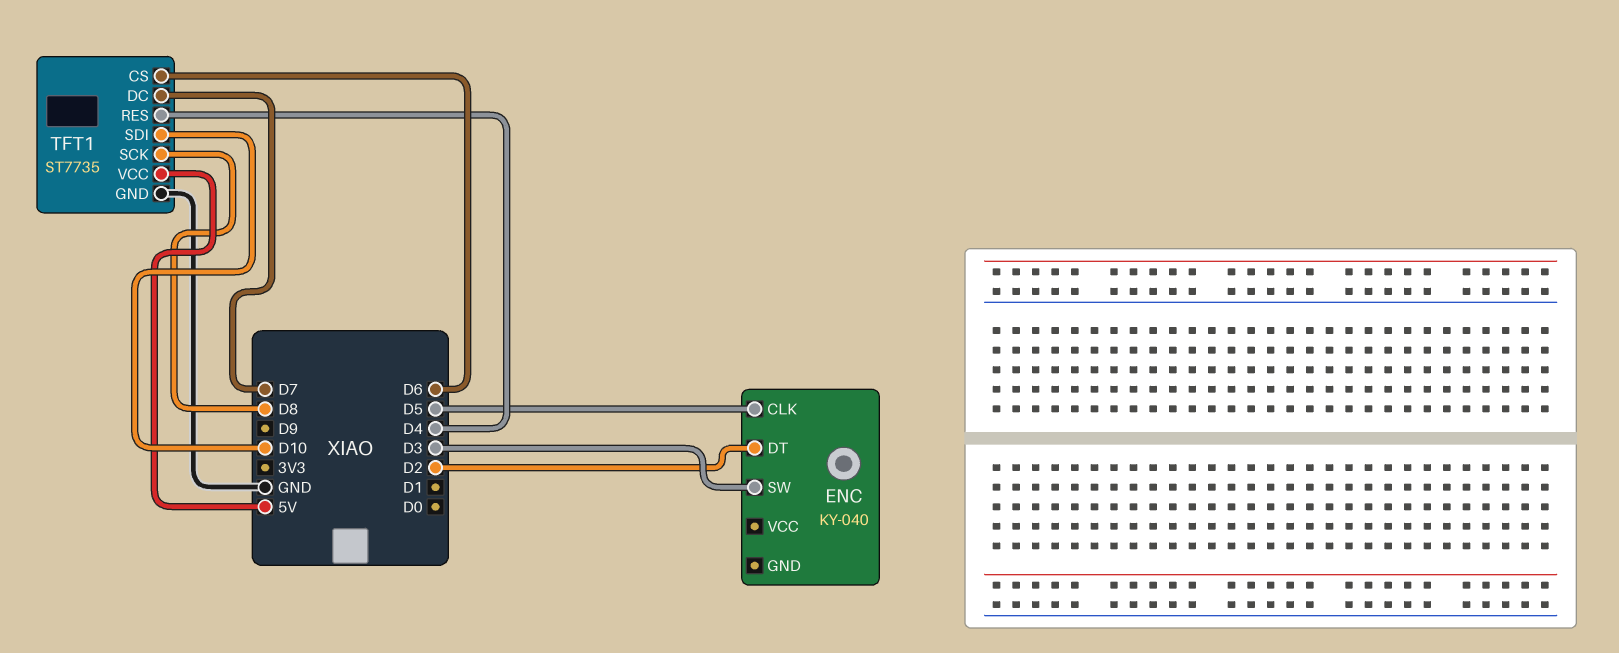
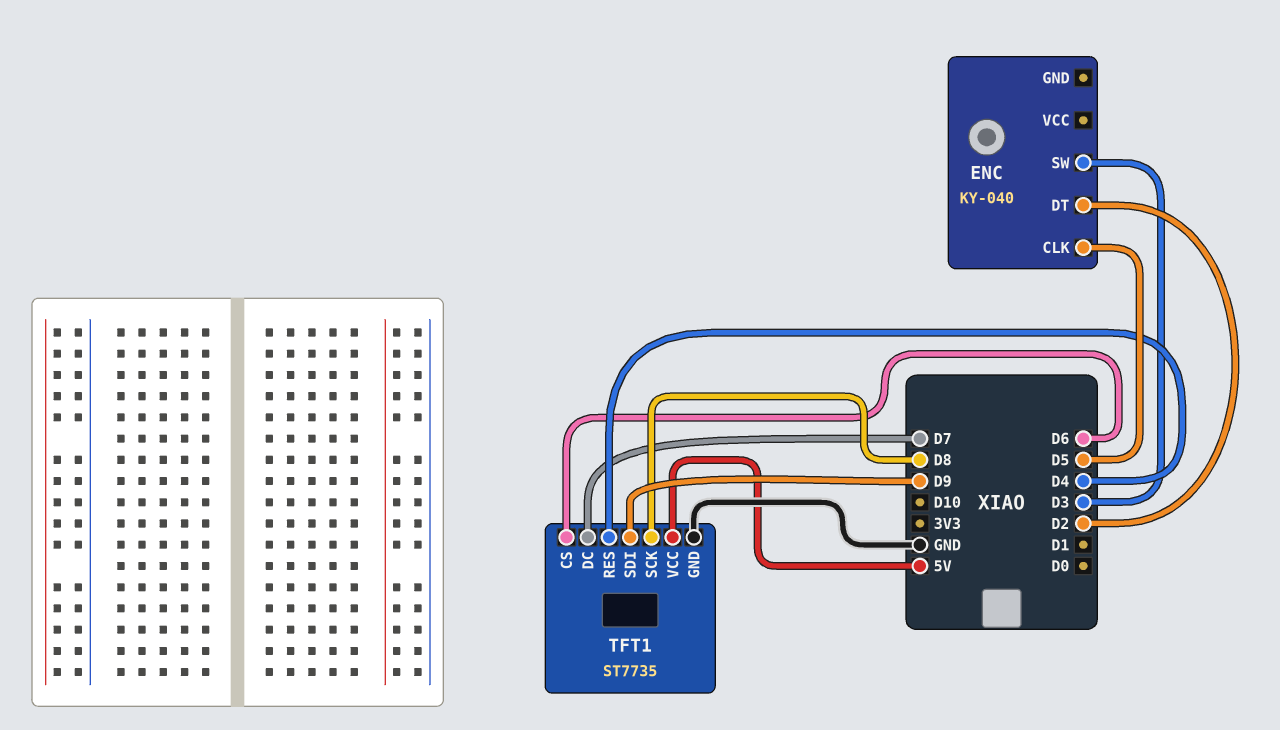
TFT1 pin SDI: D10 -> D9

